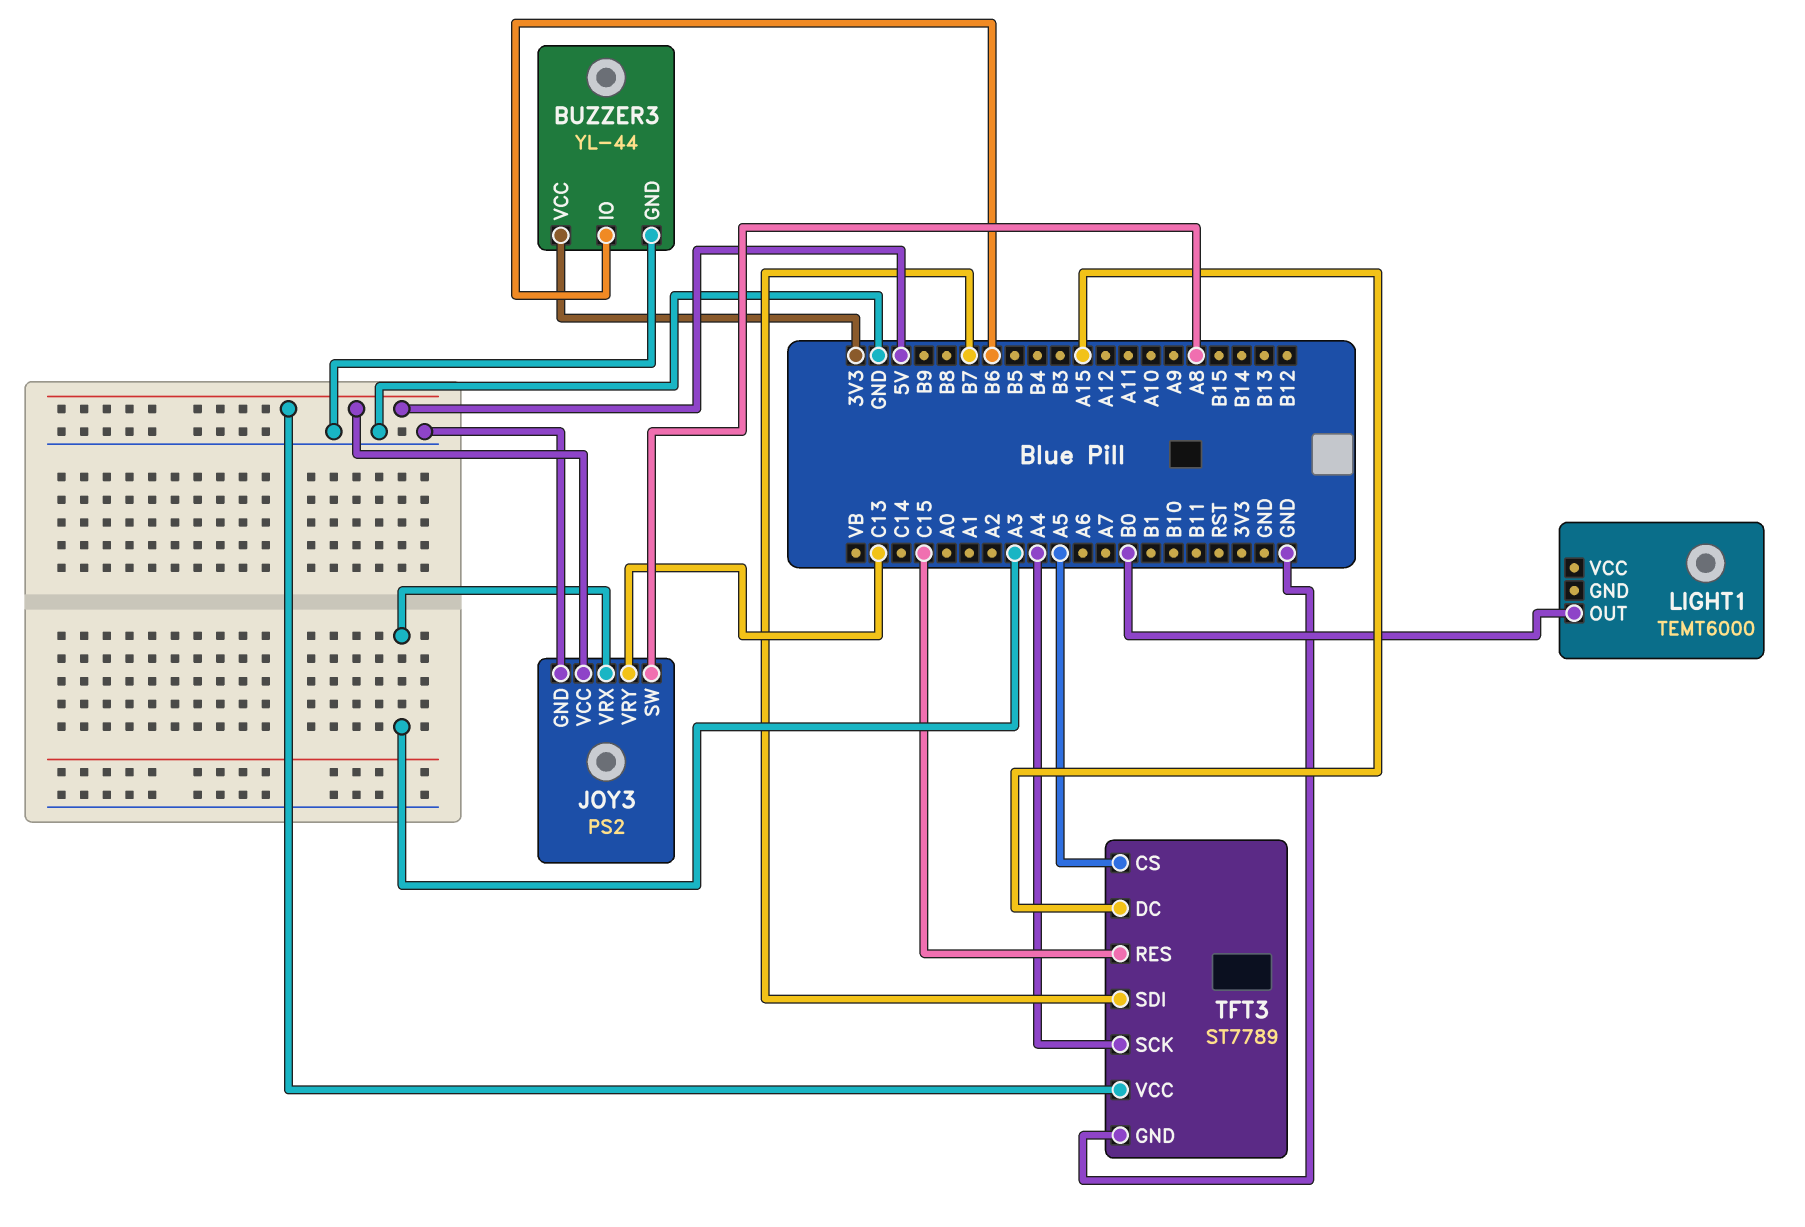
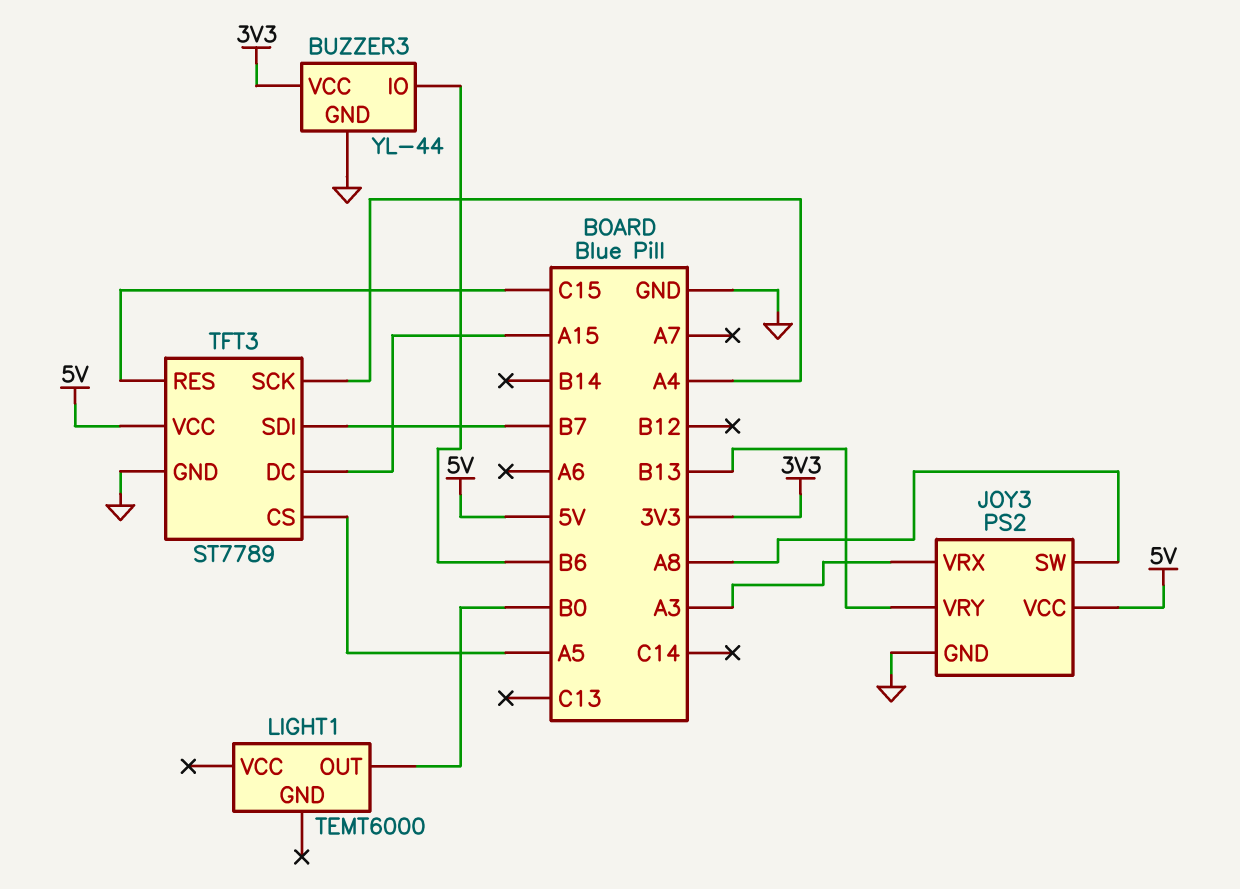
JOY3 pin VRY: C13 -> B13

